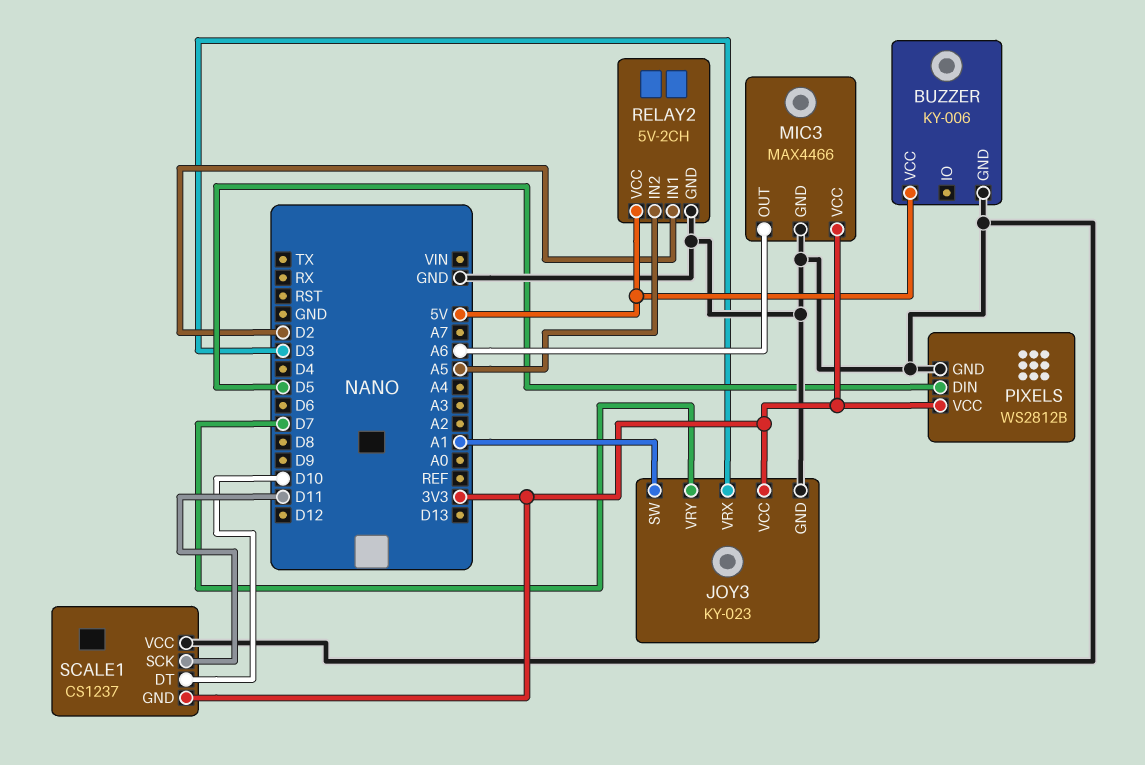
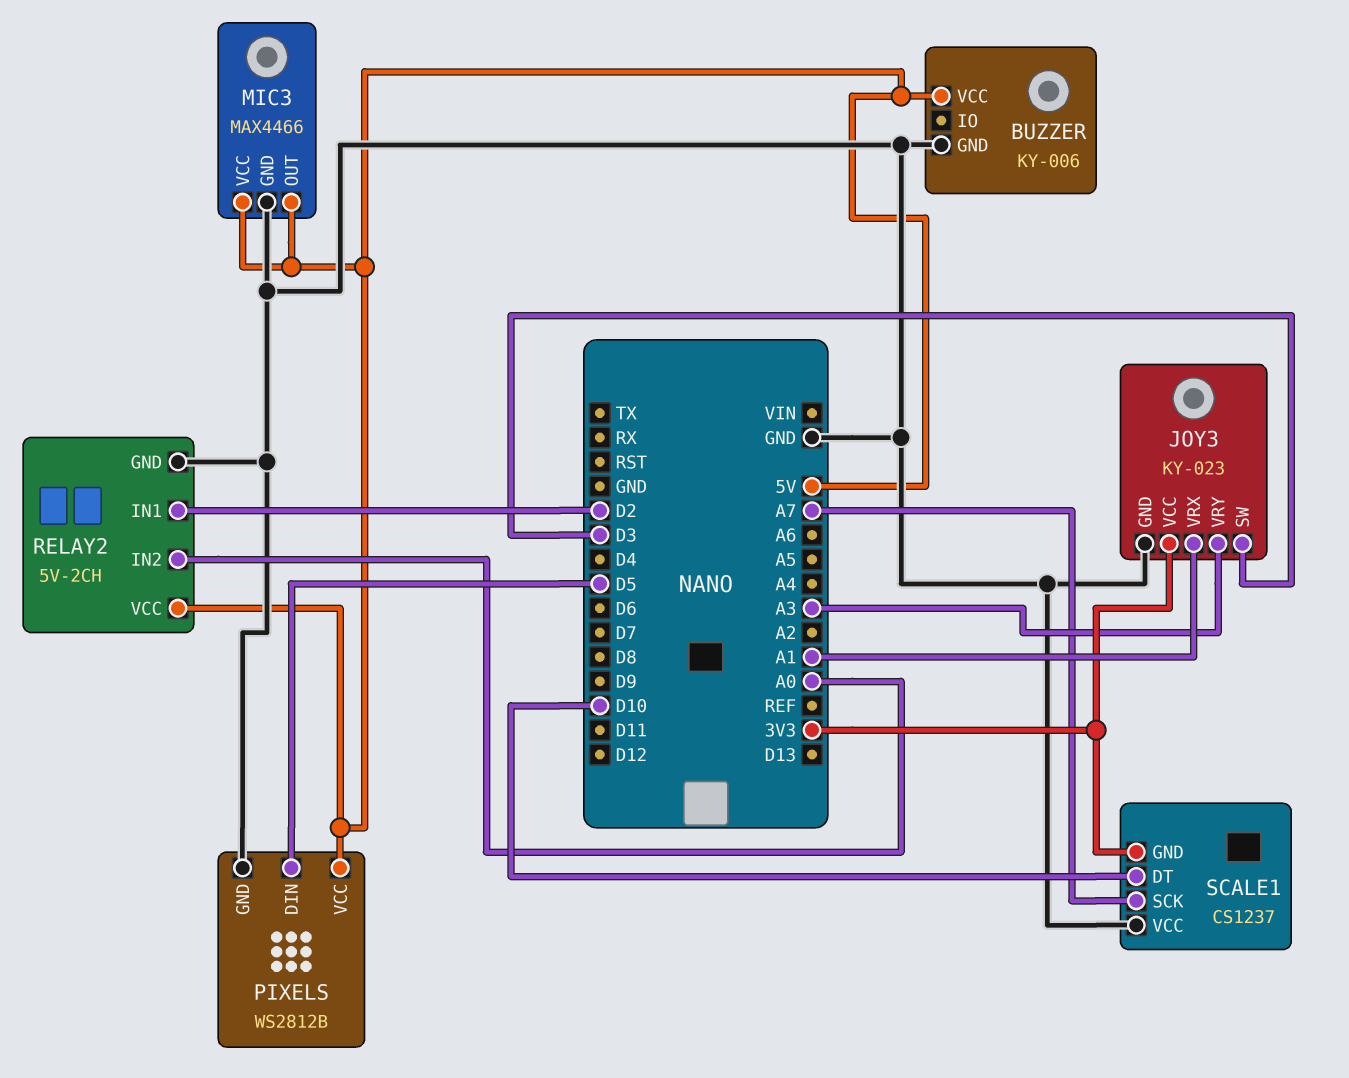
JOY3 pin SW: A1 -> D3
JOY3 pin VRX: D3 -> A1
JOY3 pin VRY: D7 -> A3
MIC3 pin OUT: A6 -> 5V
MIC3 pin VCC: 3V3 -> 5V
PIXELS pin VCC: 3V3 -> 5V
RELAY2 pin IN2: A5 -> A0
SCALE1 pin SCK: D11 -> A7

